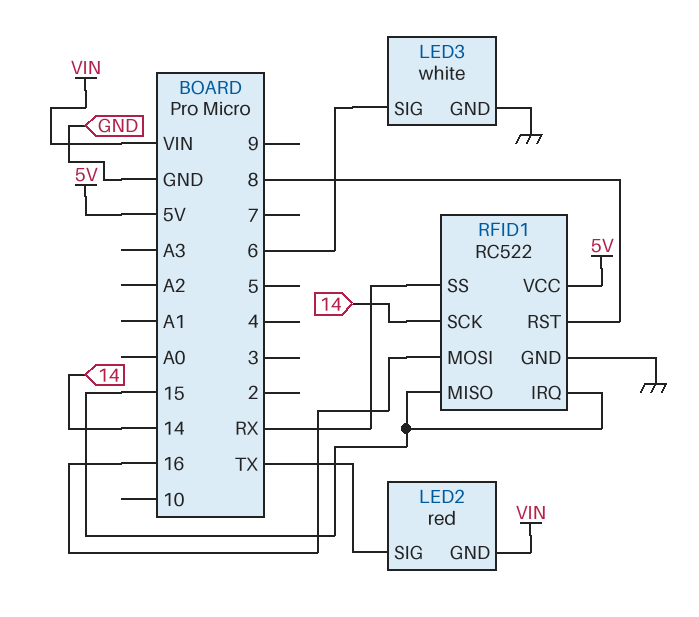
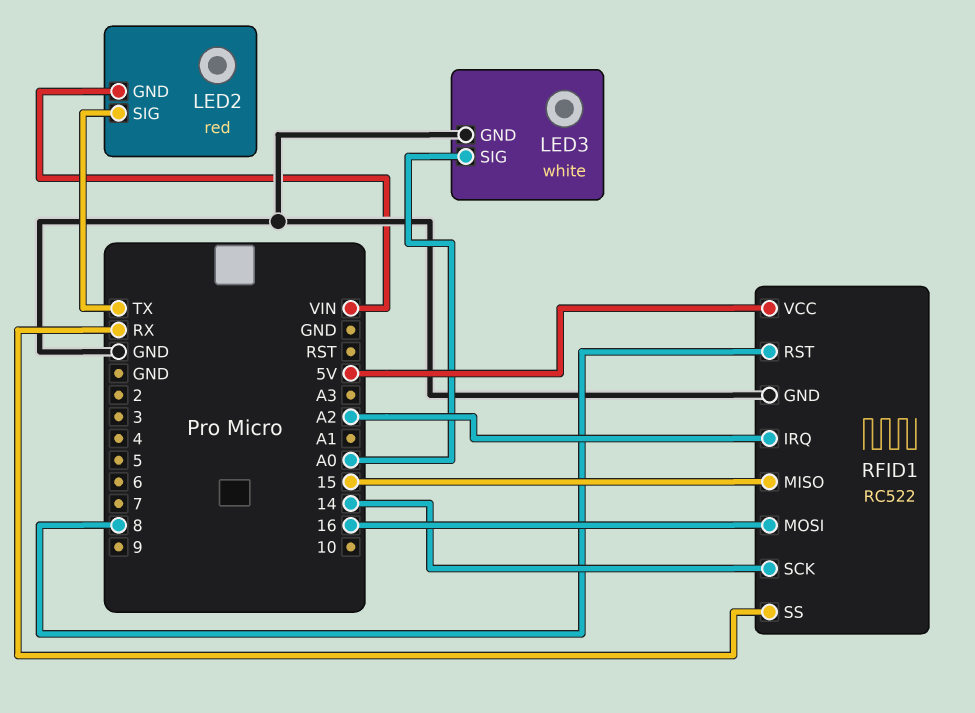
LED3 pin SIG: 6 -> A0
RFID1 pin IRQ: 15 -> A2

